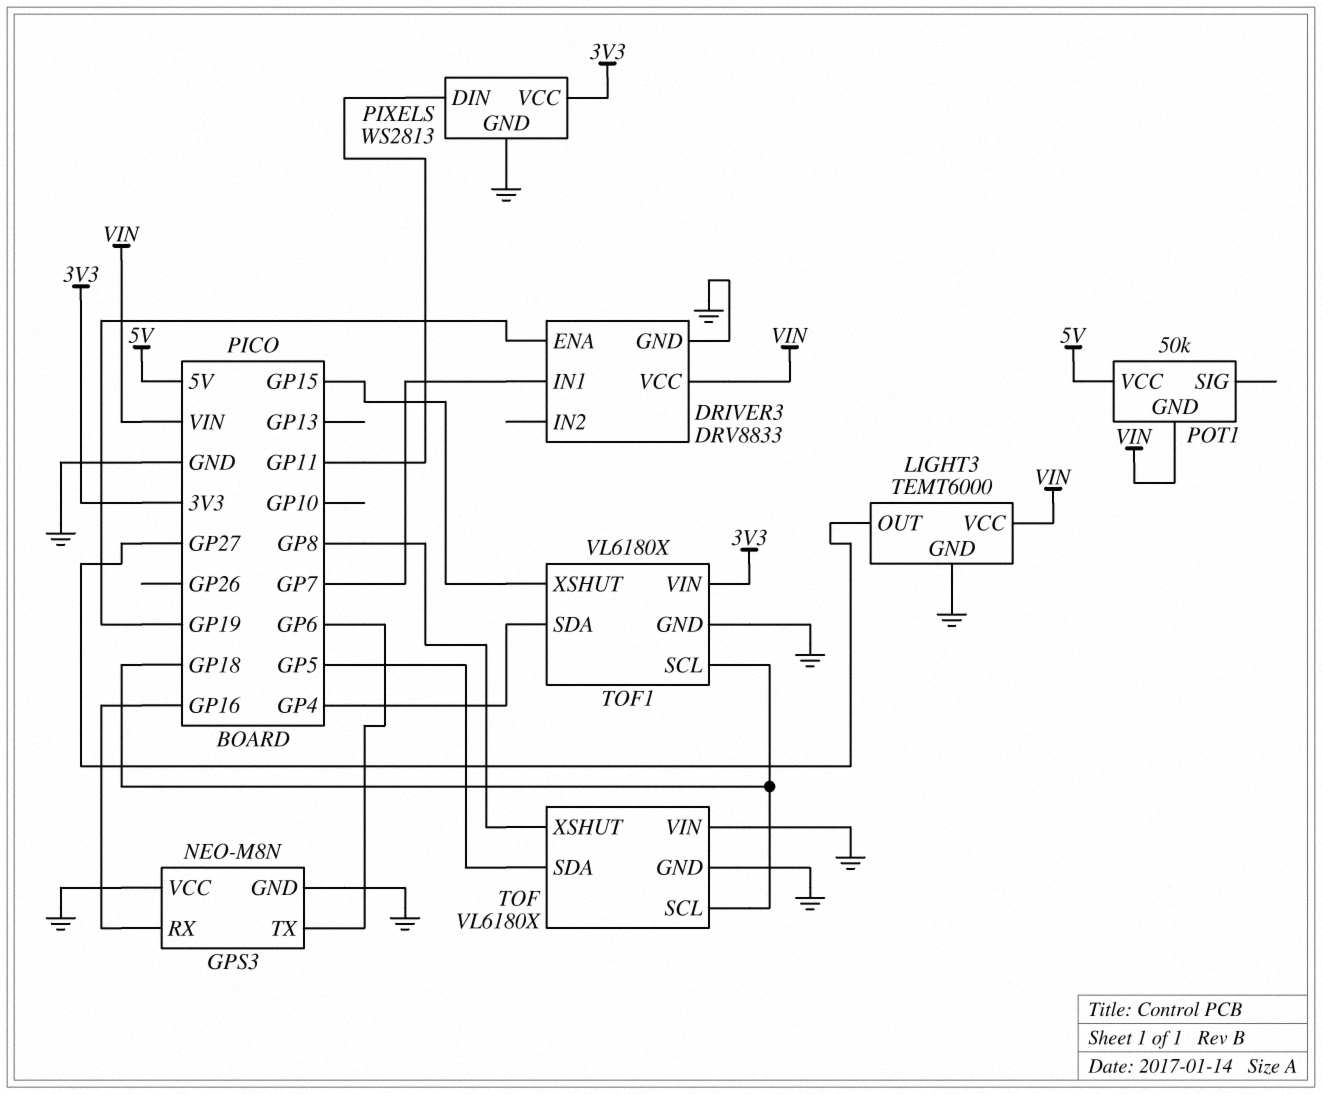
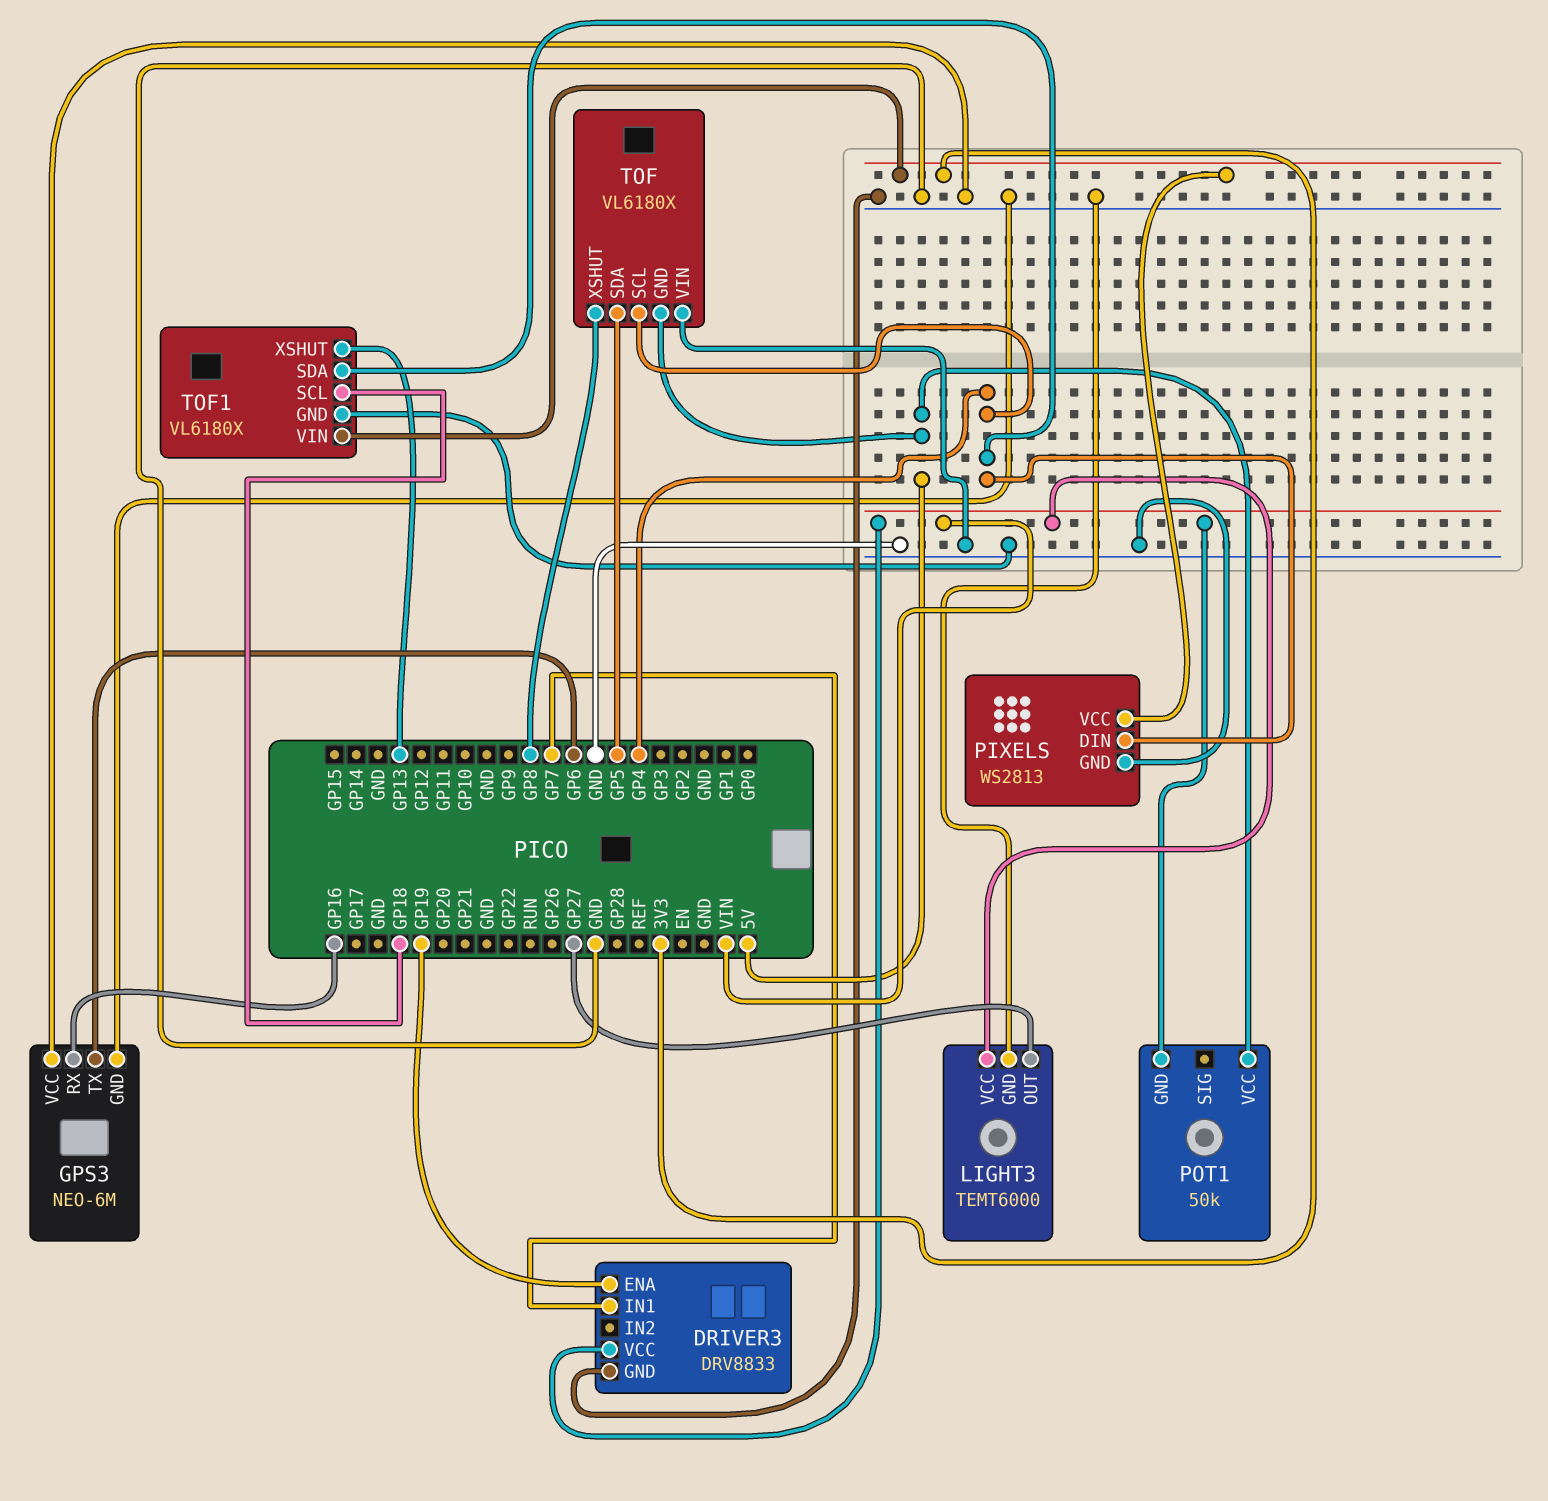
GPS3: NEO-M8N -> NEO-6M
PIXELS pin DIN: GP11 -> GP4
TOF pin GND: GND -> 5V
TOF pin SCL: GP18 -> GP4
TOF1 pin XSHUT: GP15 -> GP13

